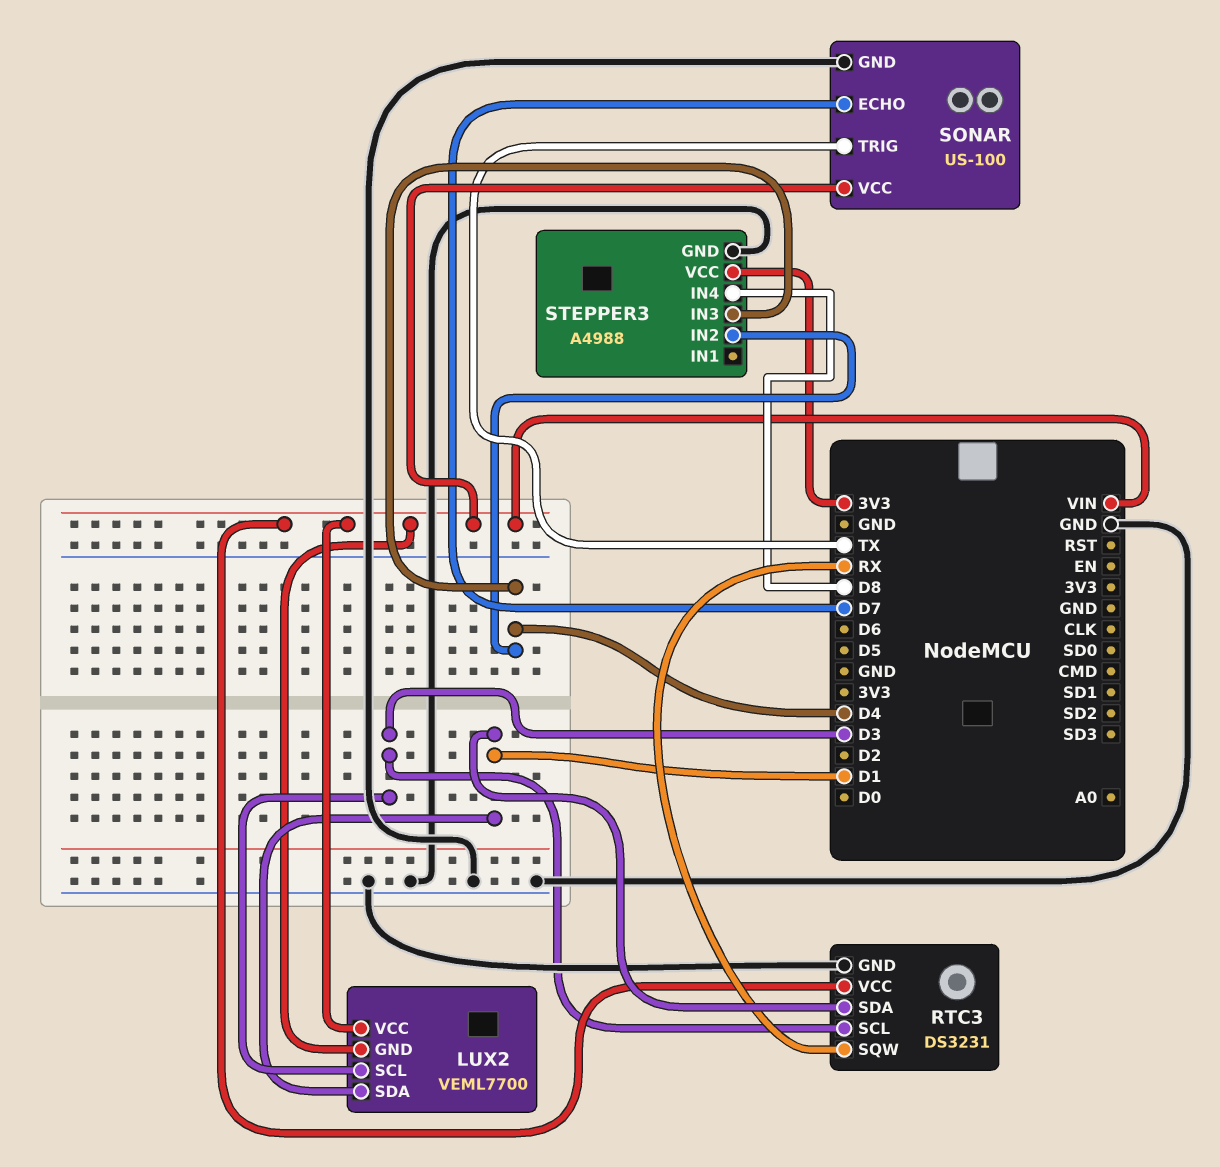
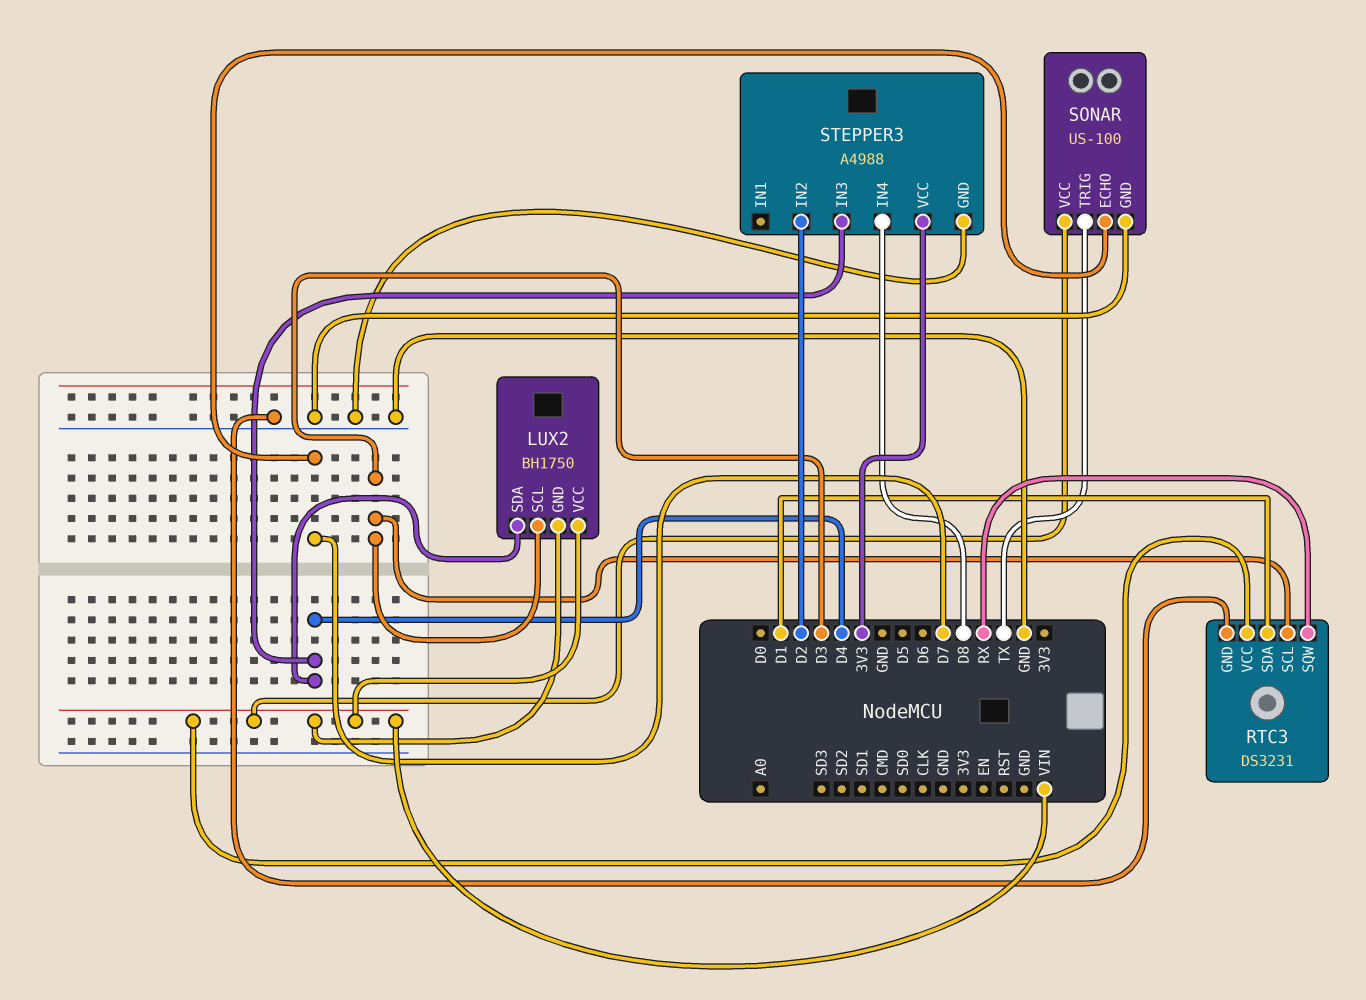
LUX2: VEML7700 -> BH1750
LUX2 pin SDA: D1 -> D4
STEPPER3 pin IN2: D4 -> D2

